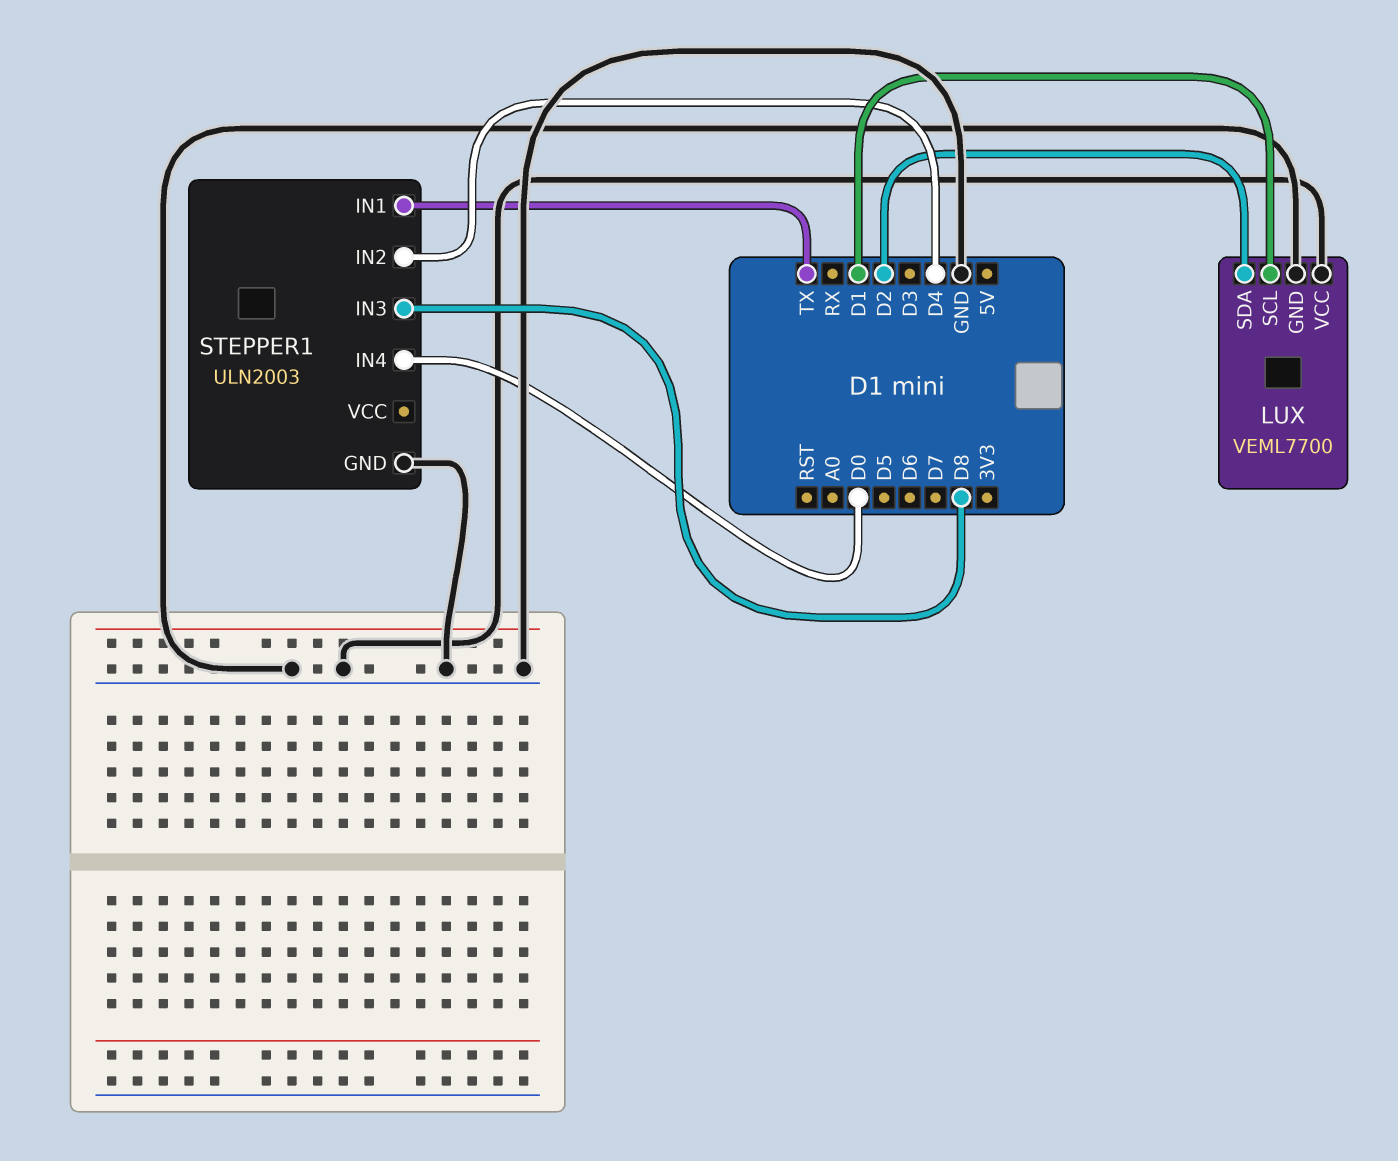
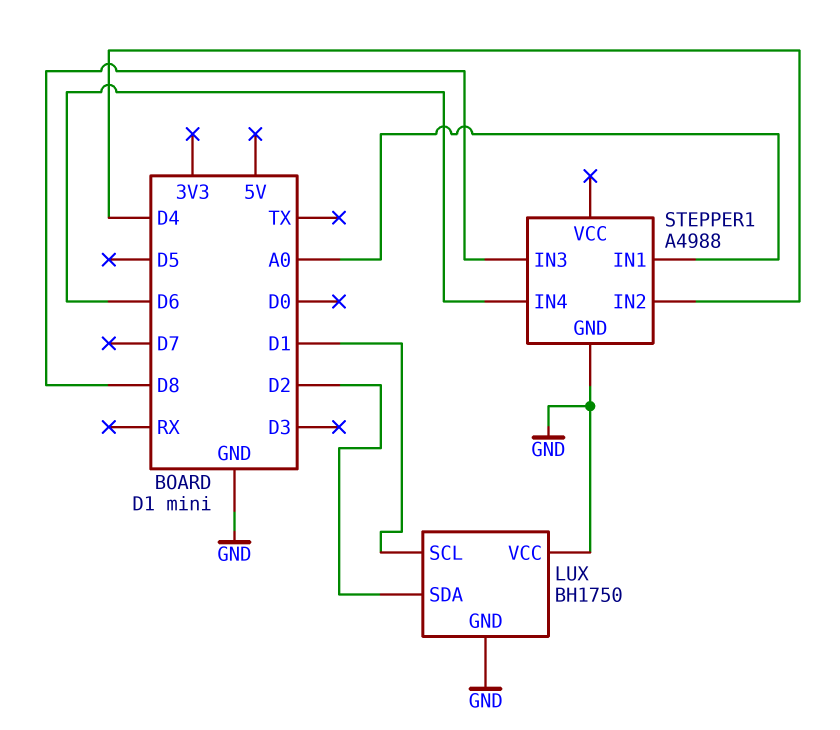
LUX: VEML7700 -> BH1750
STEPPER1: ULN2003 -> A4988
STEPPER1 pin IN1: TX -> A0
STEPPER1 pin IN4: D0 -> D6

